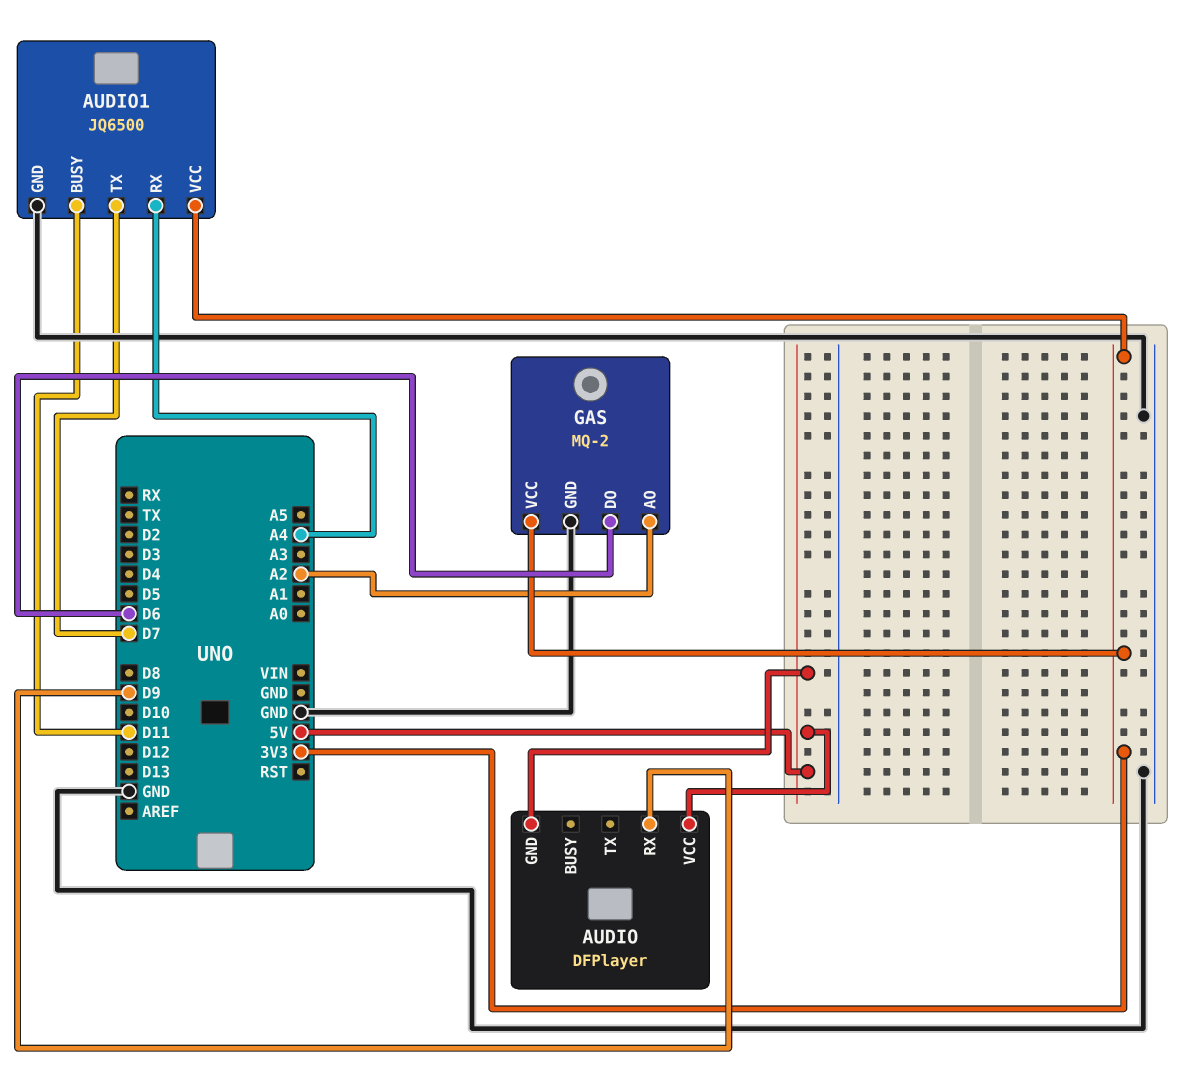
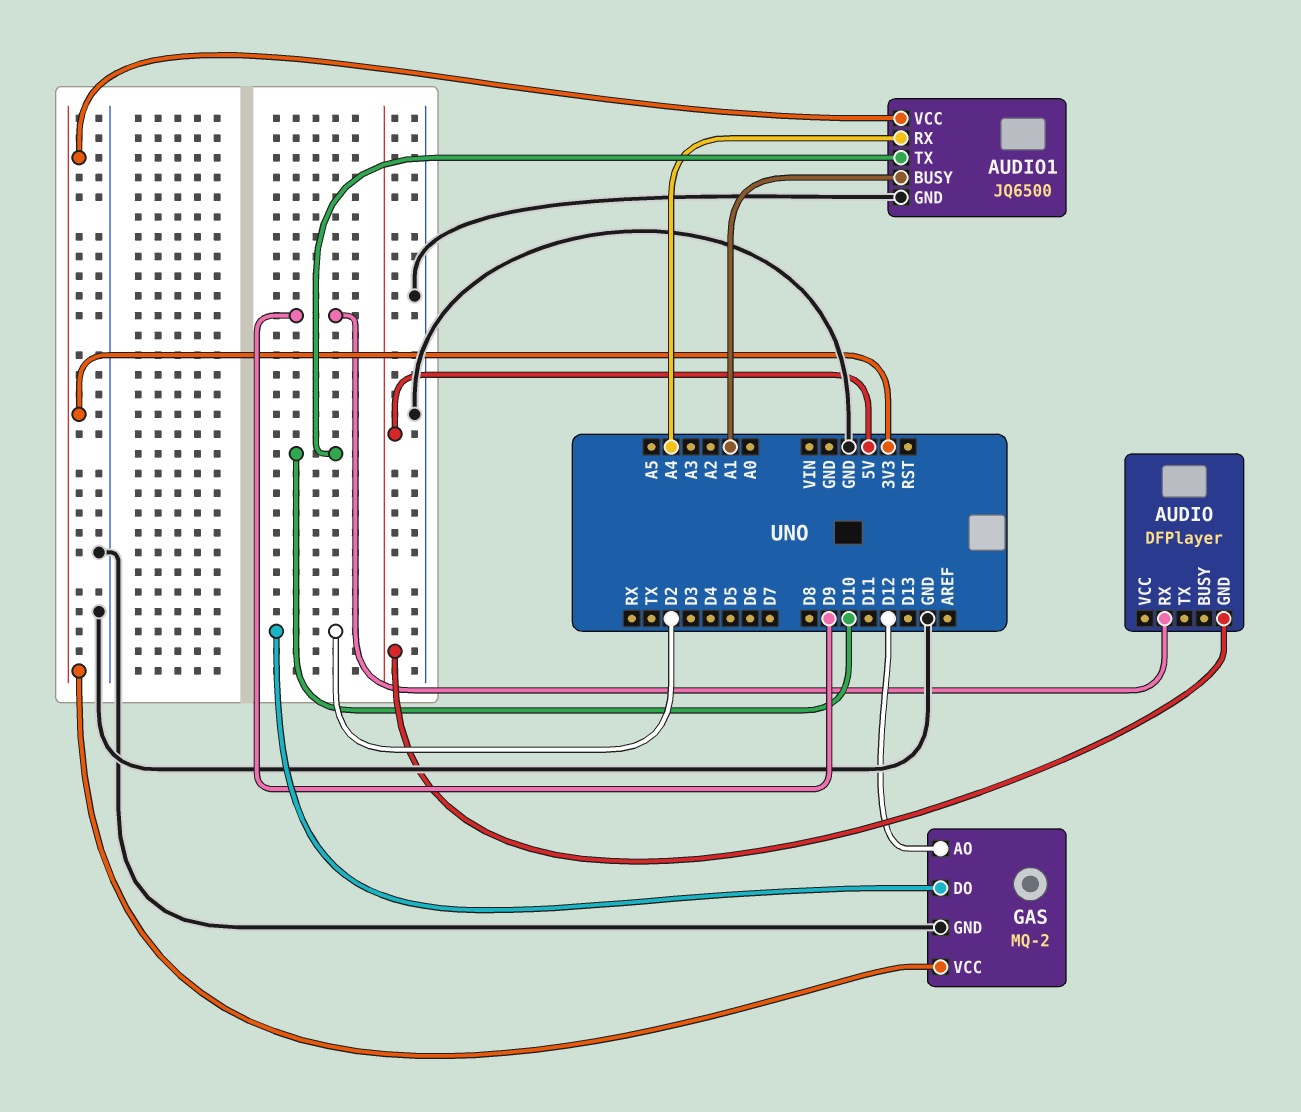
AUDIO pin VCC: 5V -> none
AUDIO1 pin BUSY: D11 -> A1
AUDIO1 pin TX: D7 -> D10
GAS pin AO: A2 -> D12
GAS pin DO: D6 -> D2

